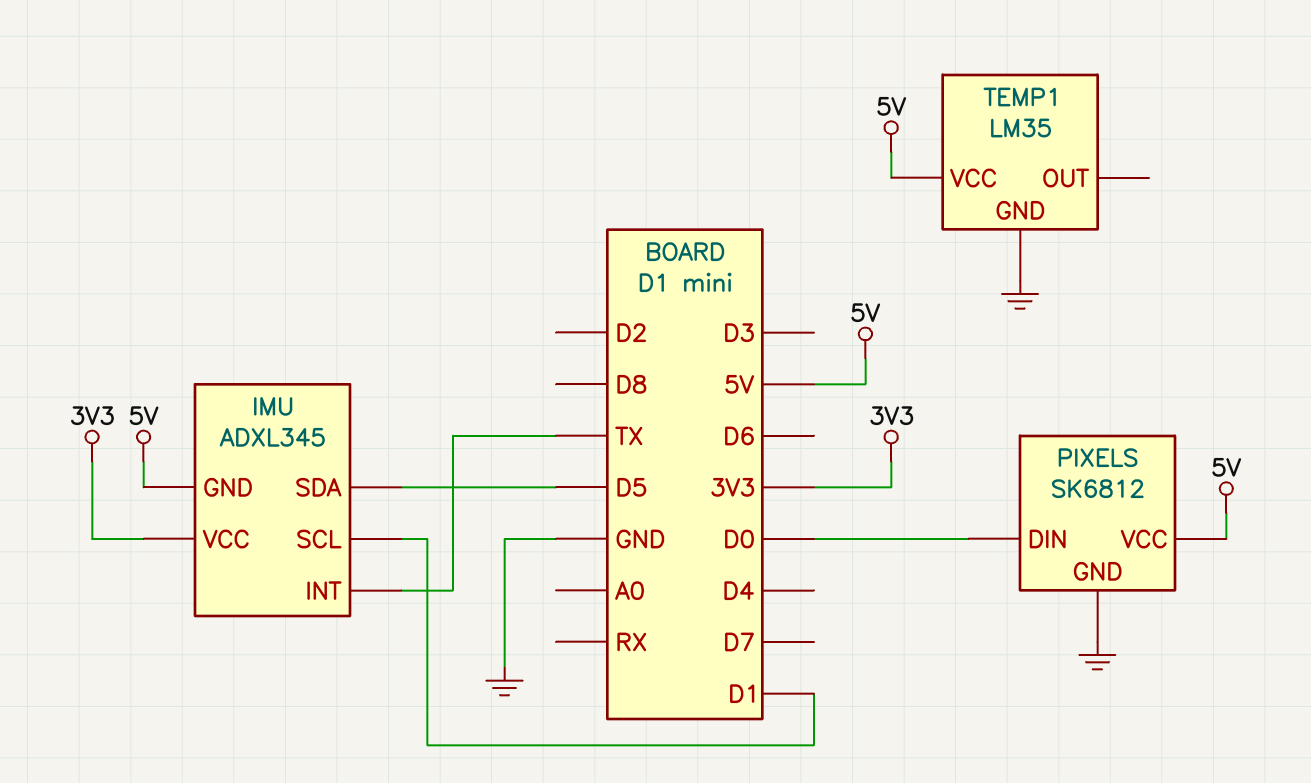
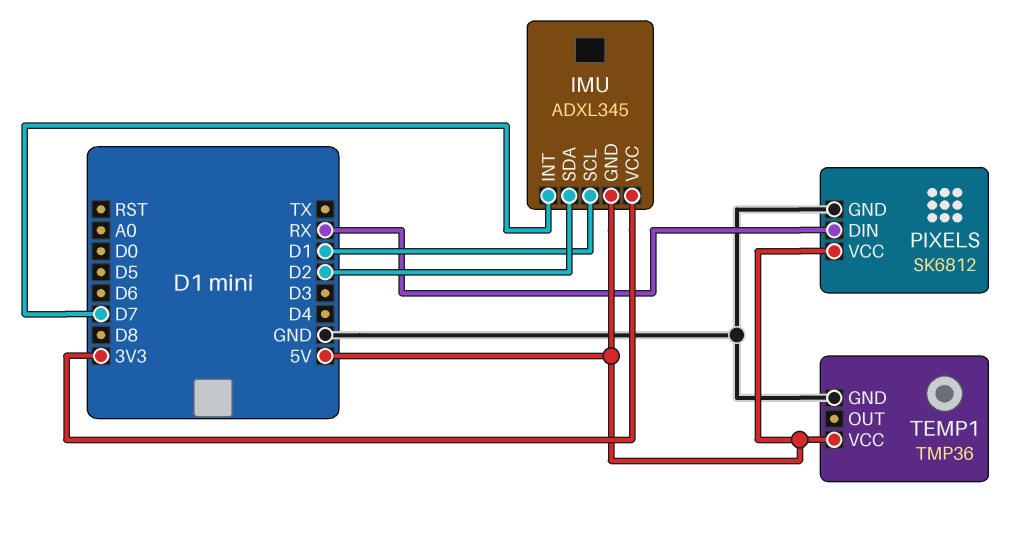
IMU pin INT: TX -> D7
IMU pin SDA: D5 -> D2
PIXELS pin DIN: D0 -> RX
TEMP1: LM35 -> TMP36

